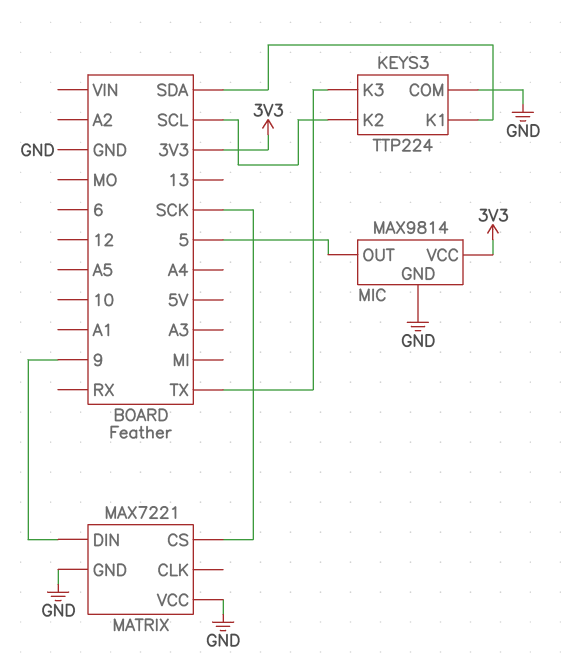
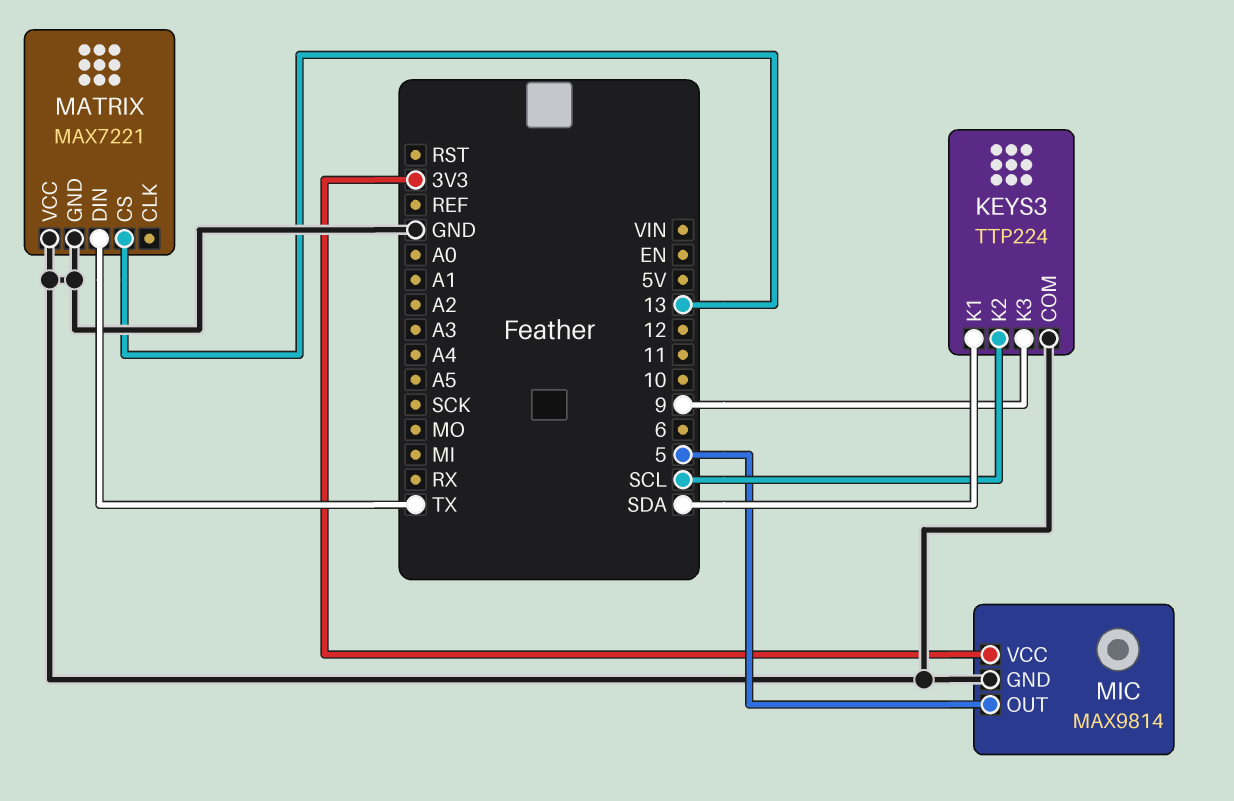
KEYS3 pin K3: TX -> 9
MATRIX pin CS: SCK -> 13
MATRIX pin DIN: 9 -> TX

